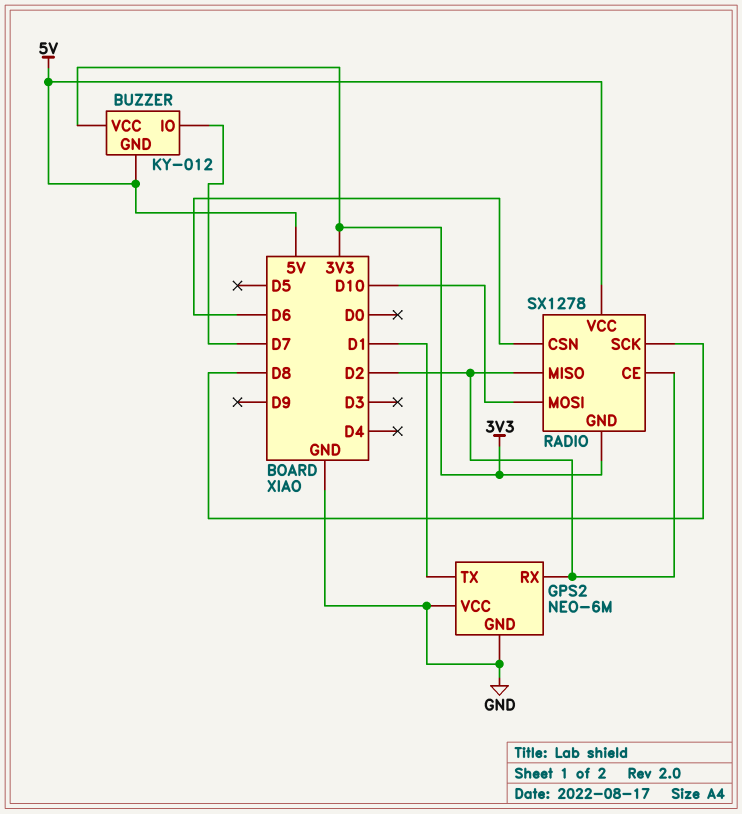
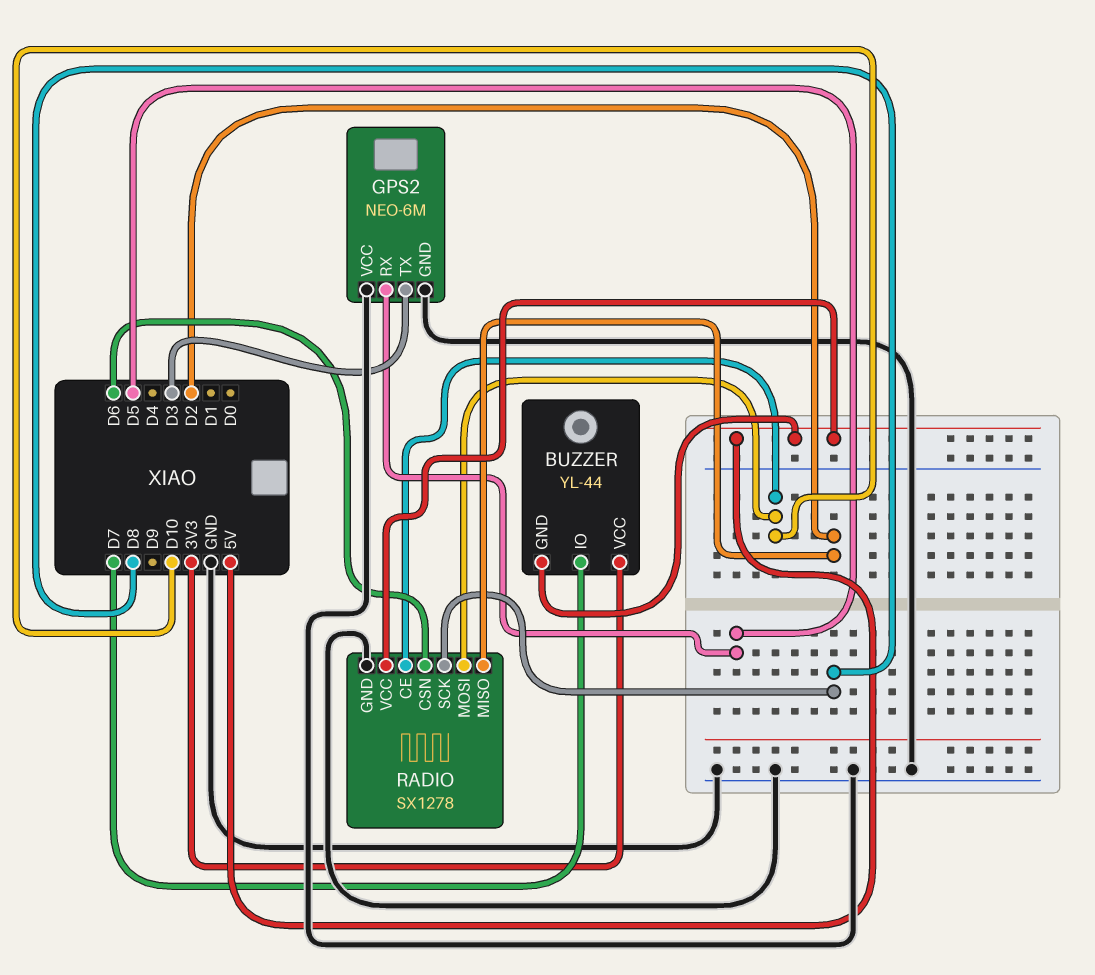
BUZZER: KY-012 -> YL-44
GPS2 pin RX: D2 -> D5
GPS2 pin TX: D1 -> D3
RADIO pin CE: D2 -> D10
RADIO pin GND: 3V3 -> GND

